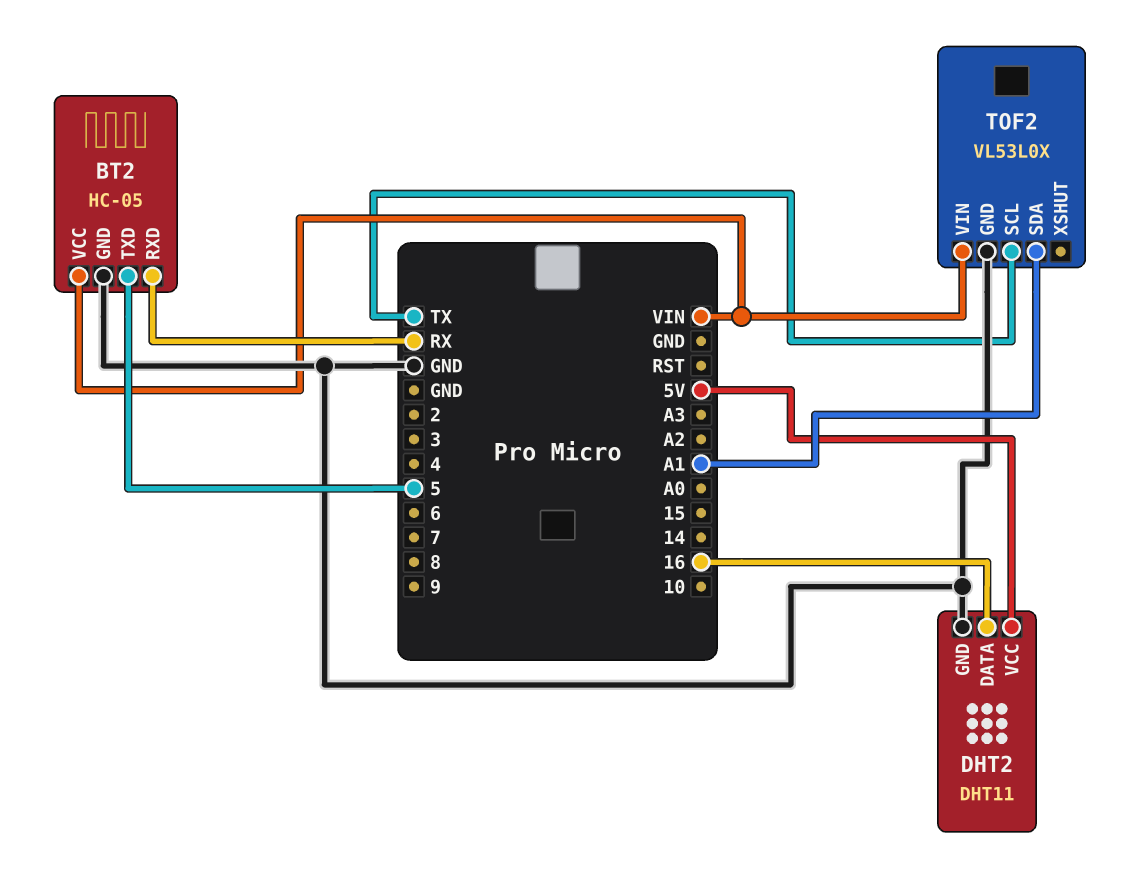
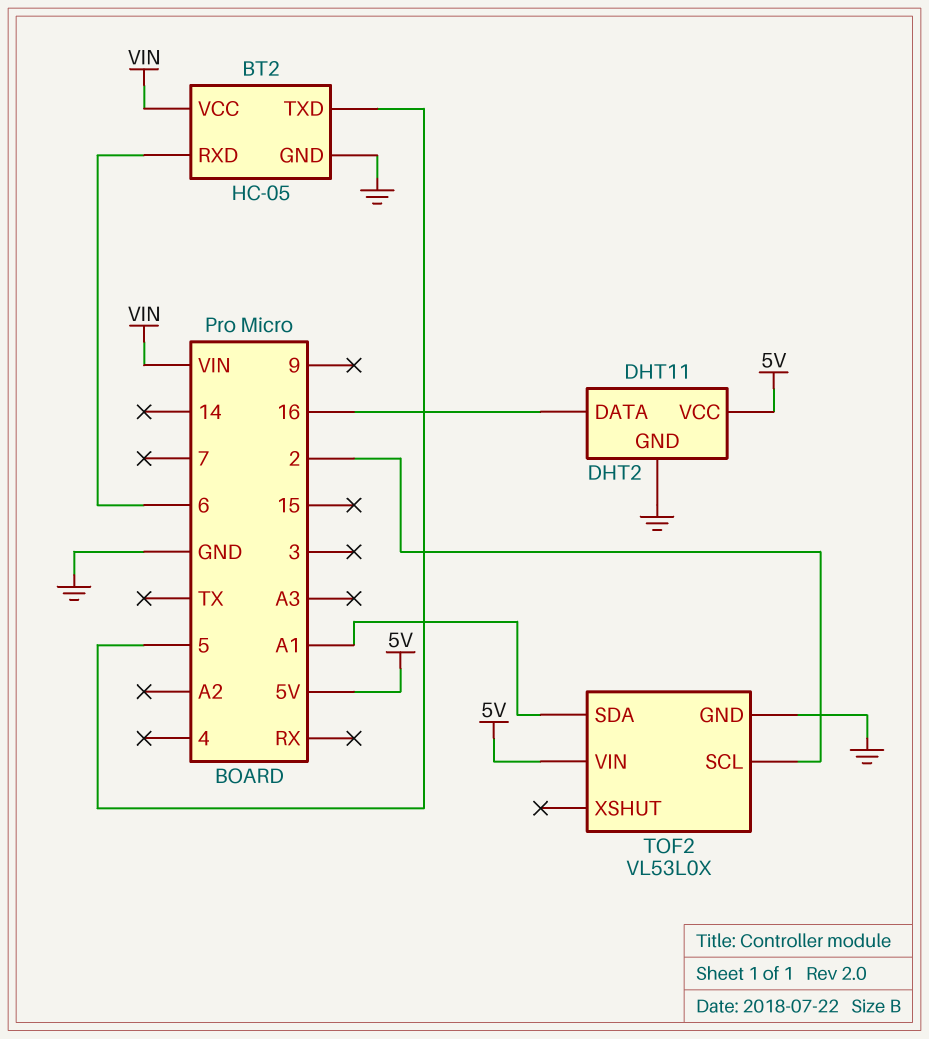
BT2 pin RXD: RX -> 6
TOF2 pin SCL: TX -> 2
TOF2 pin VIN: VIN -> 5V

